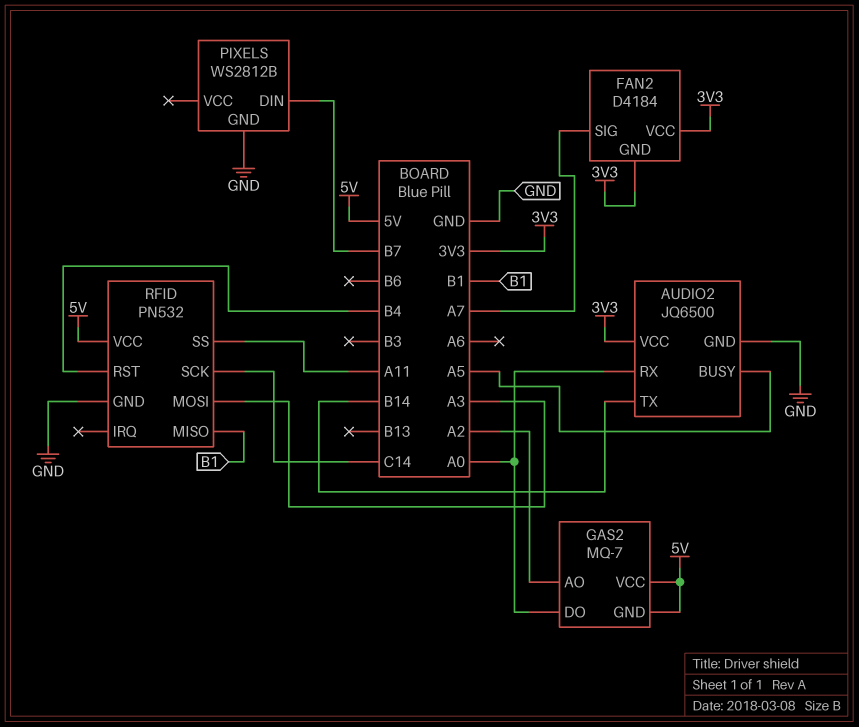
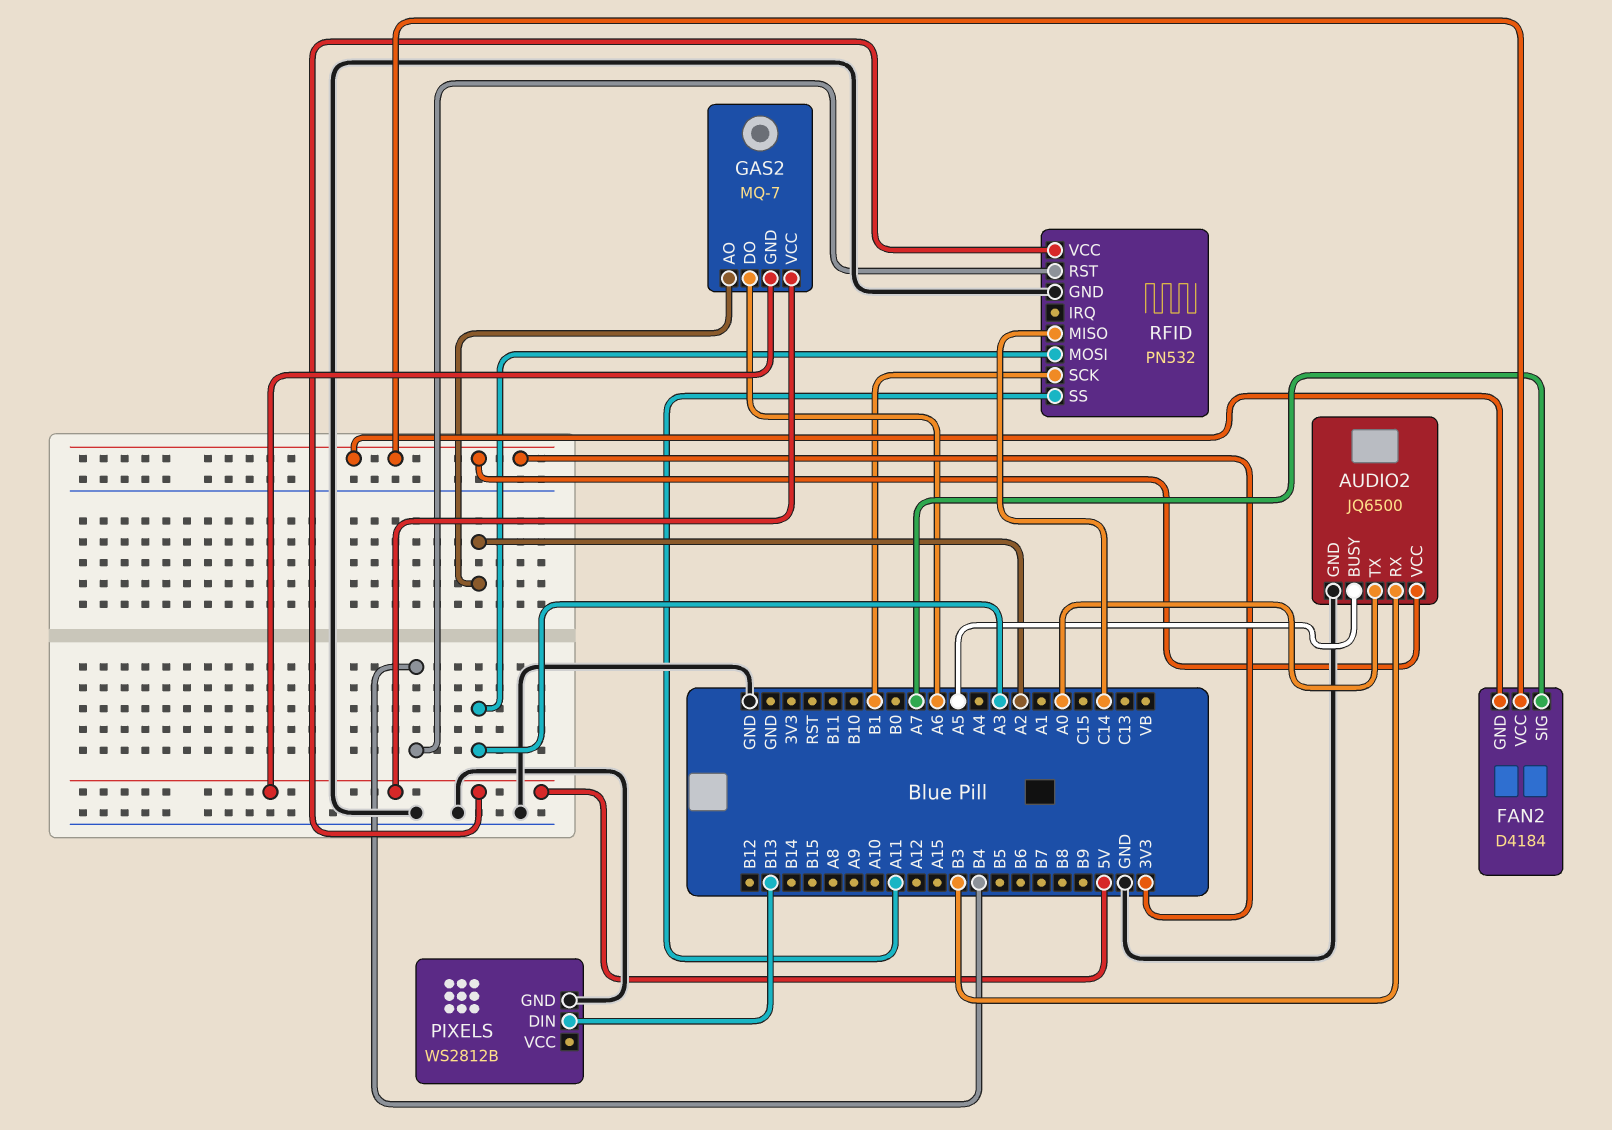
AUDIO2 pin RX: A0 -> B3
AUDIO2 pin TX: B14 -> A0
GAS2 pin DO: A0 -> A6
PIXELS pin DIN: B7 -> B13
RFID pin MISO: B1 -> C14
RFID pin SCK: C14 -> B1

